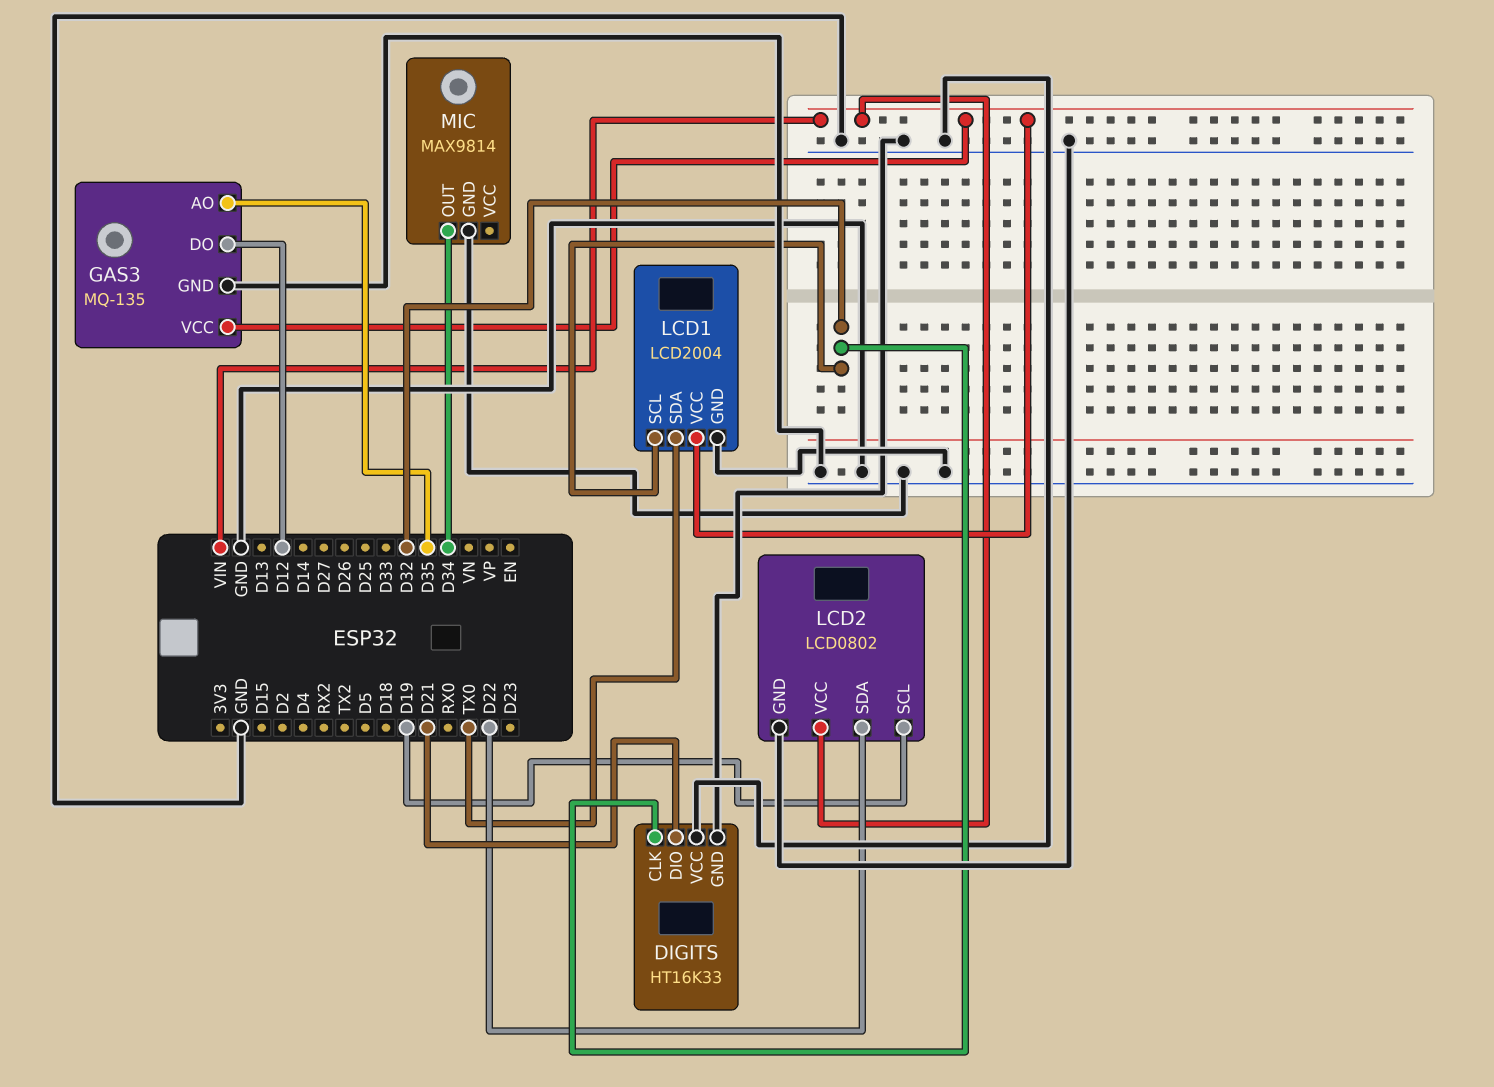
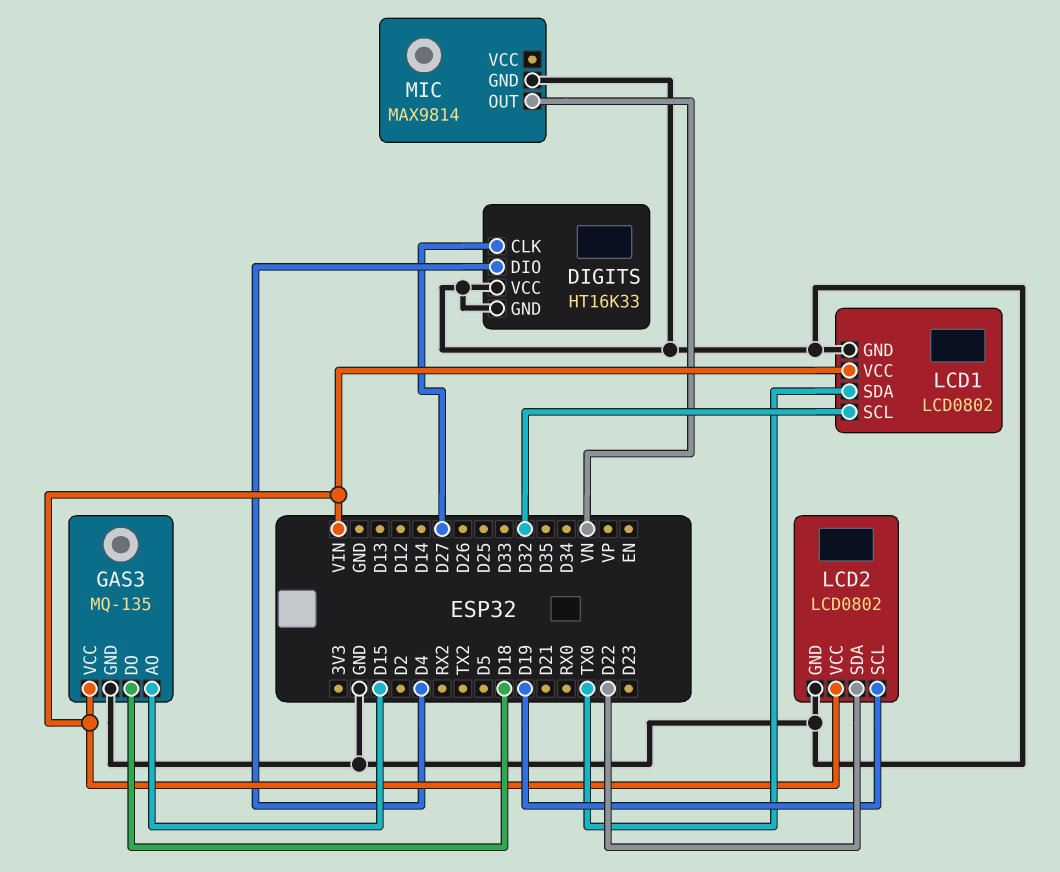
DIGITS pin CLK: D32 -> D27
DIGITS pin DIO: D21 -> D4
GAS3 pin AO: D35 -> D15
GAS3 pin DO: D12 -> D18
LCD1: LCD2004 -> LCD0802
MIC pin OUT: D34 -> VN

